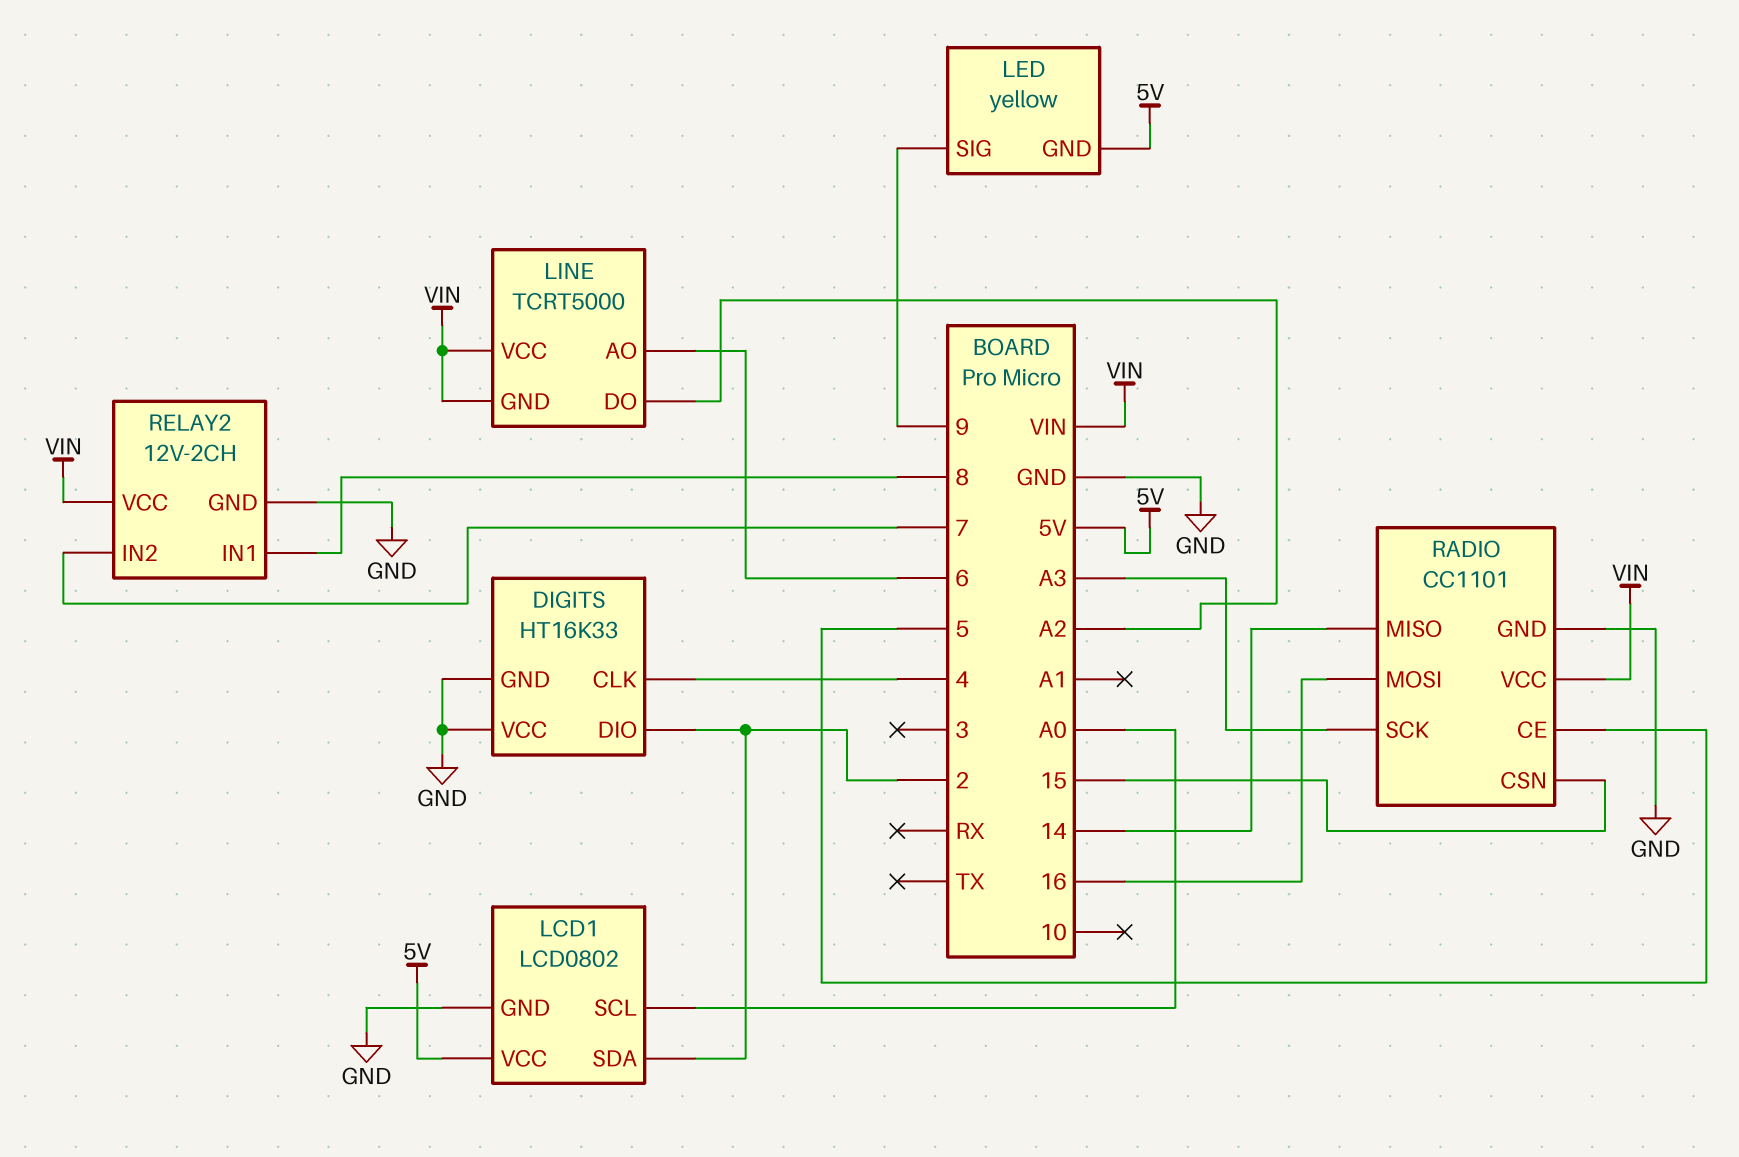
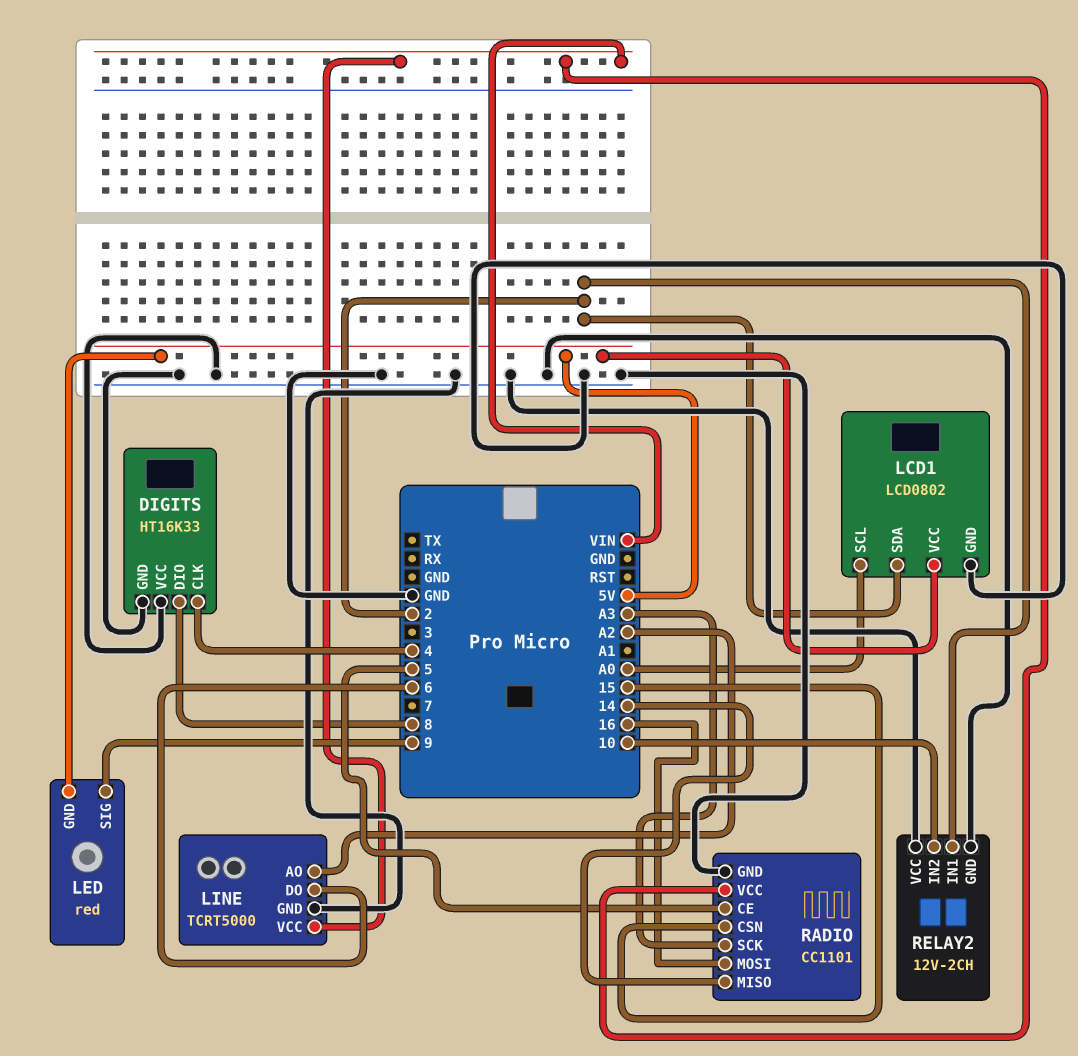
DIGITS pin DIO: 2 -> 8
LED: yellow -> red
LINE pin AO: 6 -> A2
LINE pin DO: A2 -> 6
LINE pin GND: VIN -> GND
RELAY2 pin IN1: 8 -> 2
RELAY2 pin IN2: 7 -> 10
RELAY2 pin VCC: VIN -> GND

